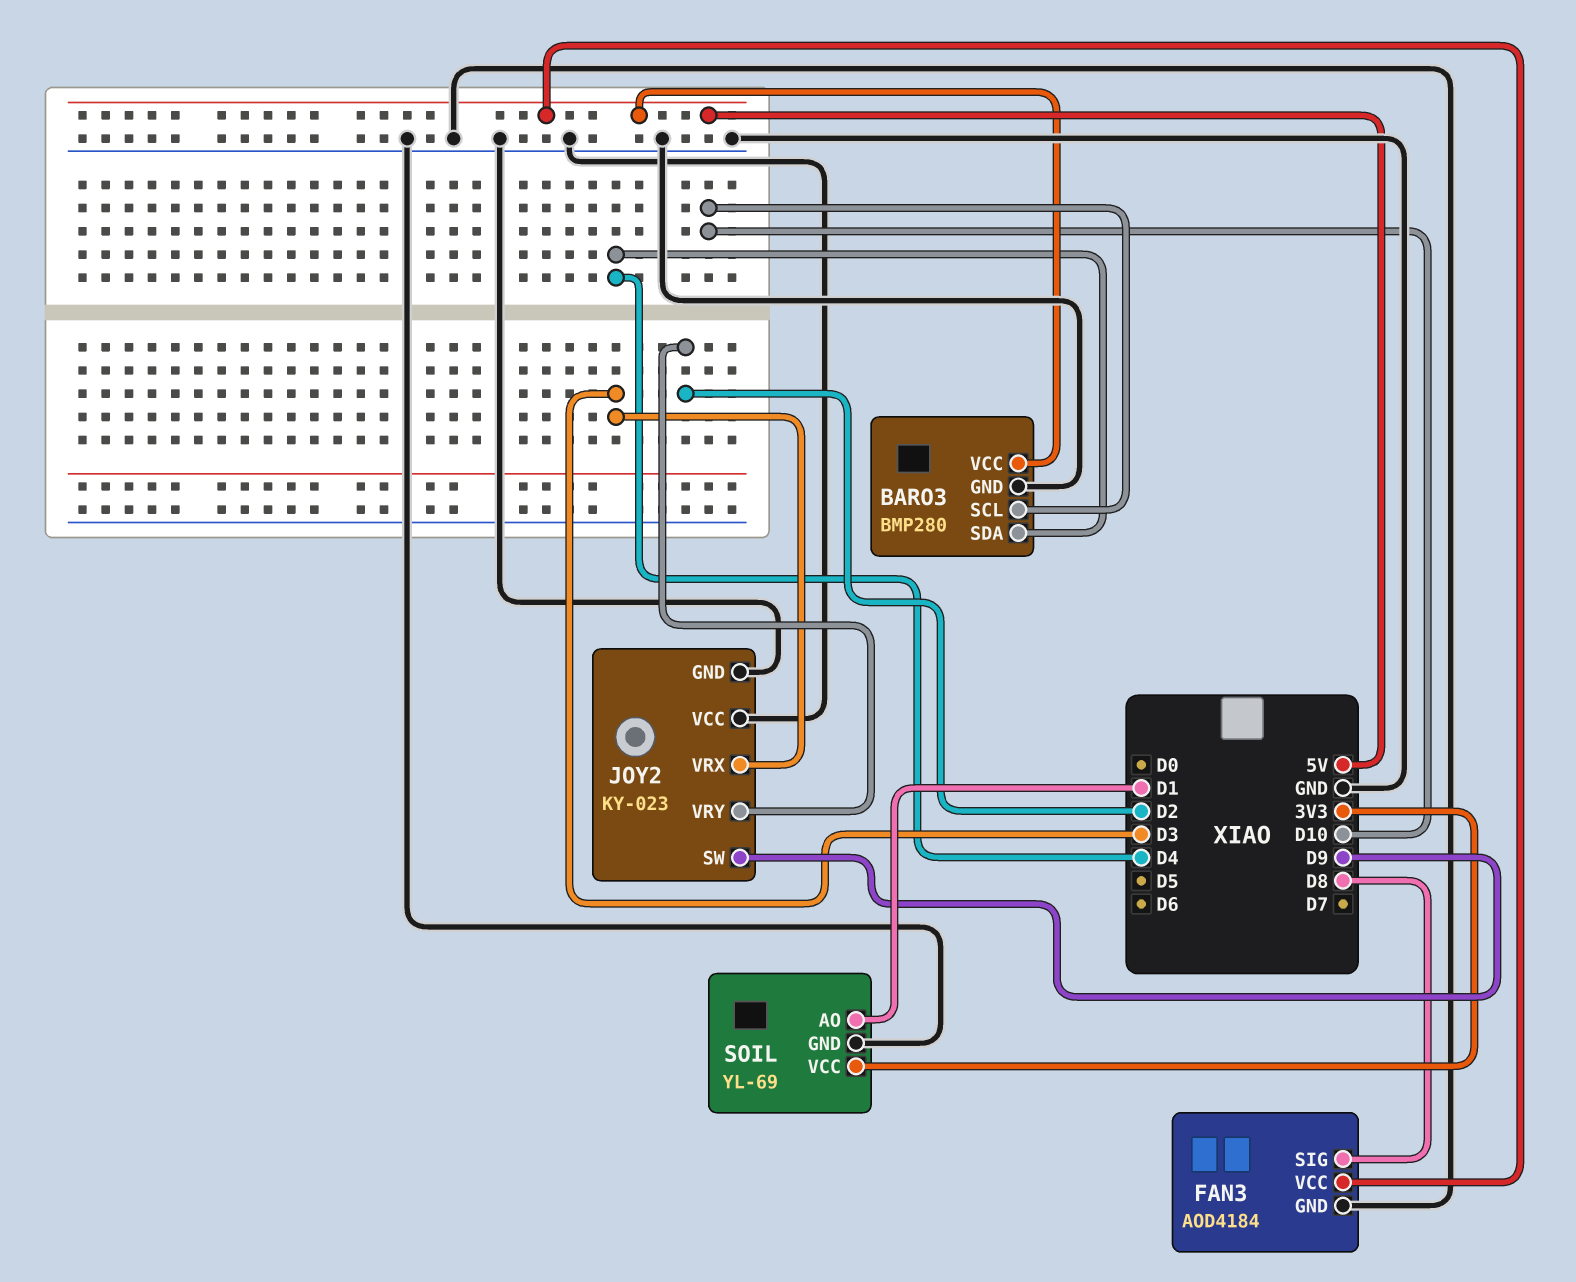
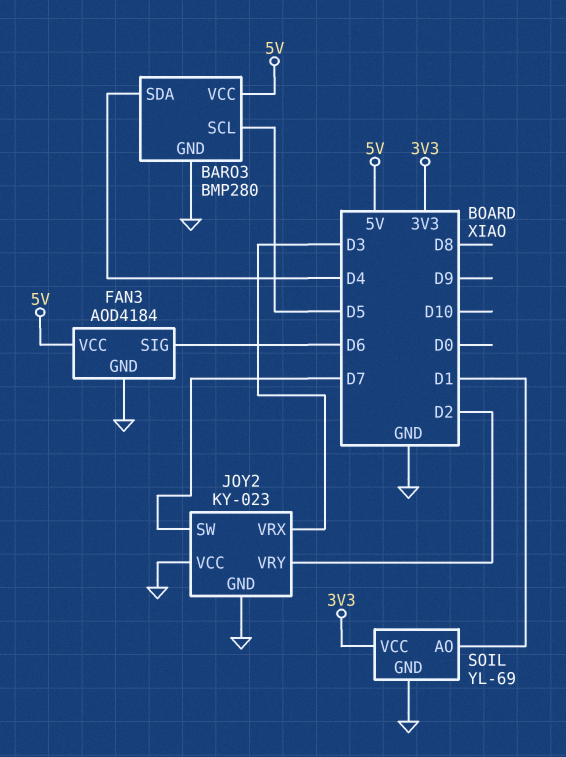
BARO3 pin SCL: D10 -> D5
FAN3 pin SIG: D8 -> D6
JOY2 pin SW: D9 -> D7

